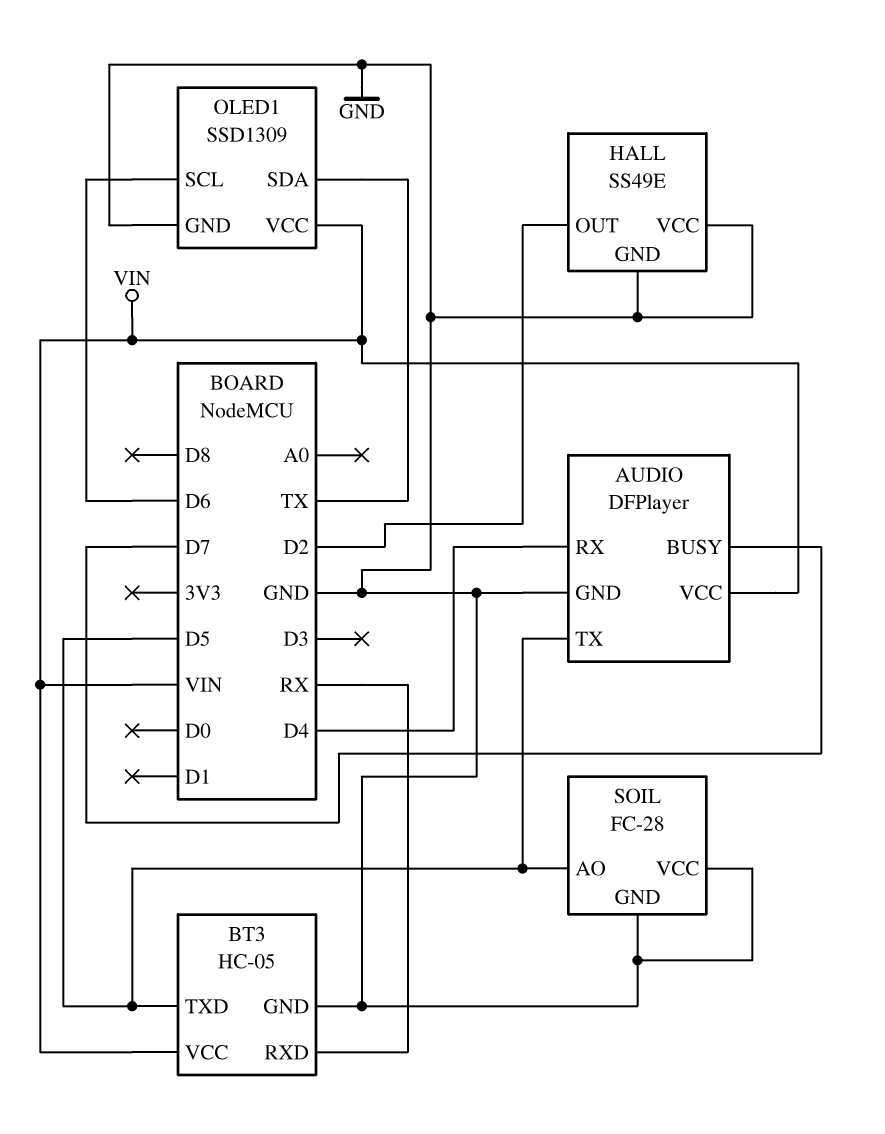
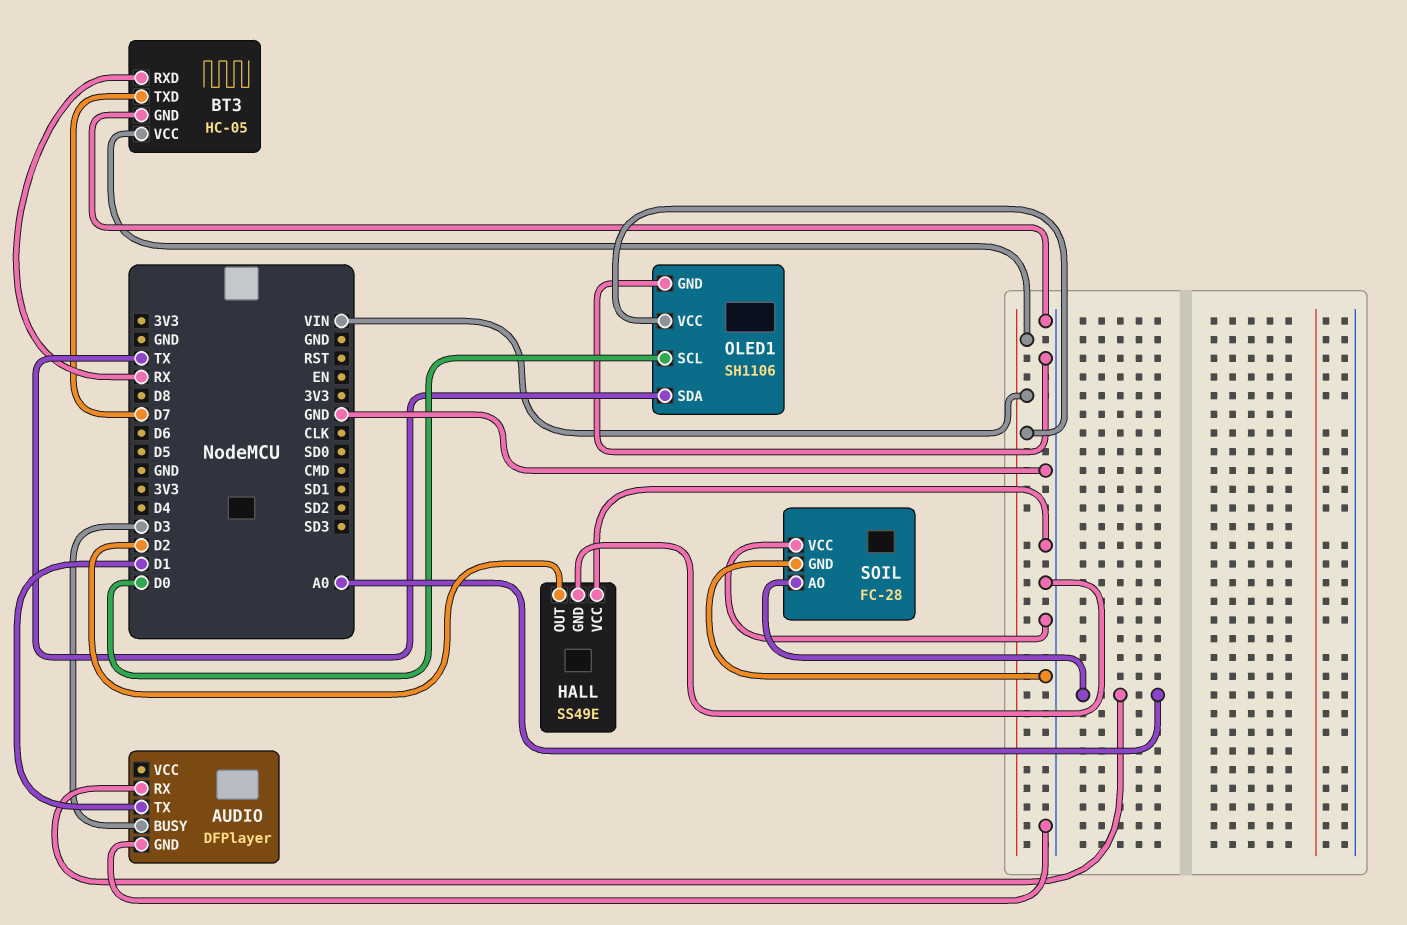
AUDIO pin BUSY: D7 -> D3
AUDIO pin RX: D4 -> A0
AUDIO pin TX: D5 -> D1
AUDIO pin VCC: VIN -> none
BT3 pin TXD: D5 -> D7
OLED1: SSD1309 -> SH1106
OLED1 pin SCL: D6 -> D0
SOIL pin AO: D5 -> A0

